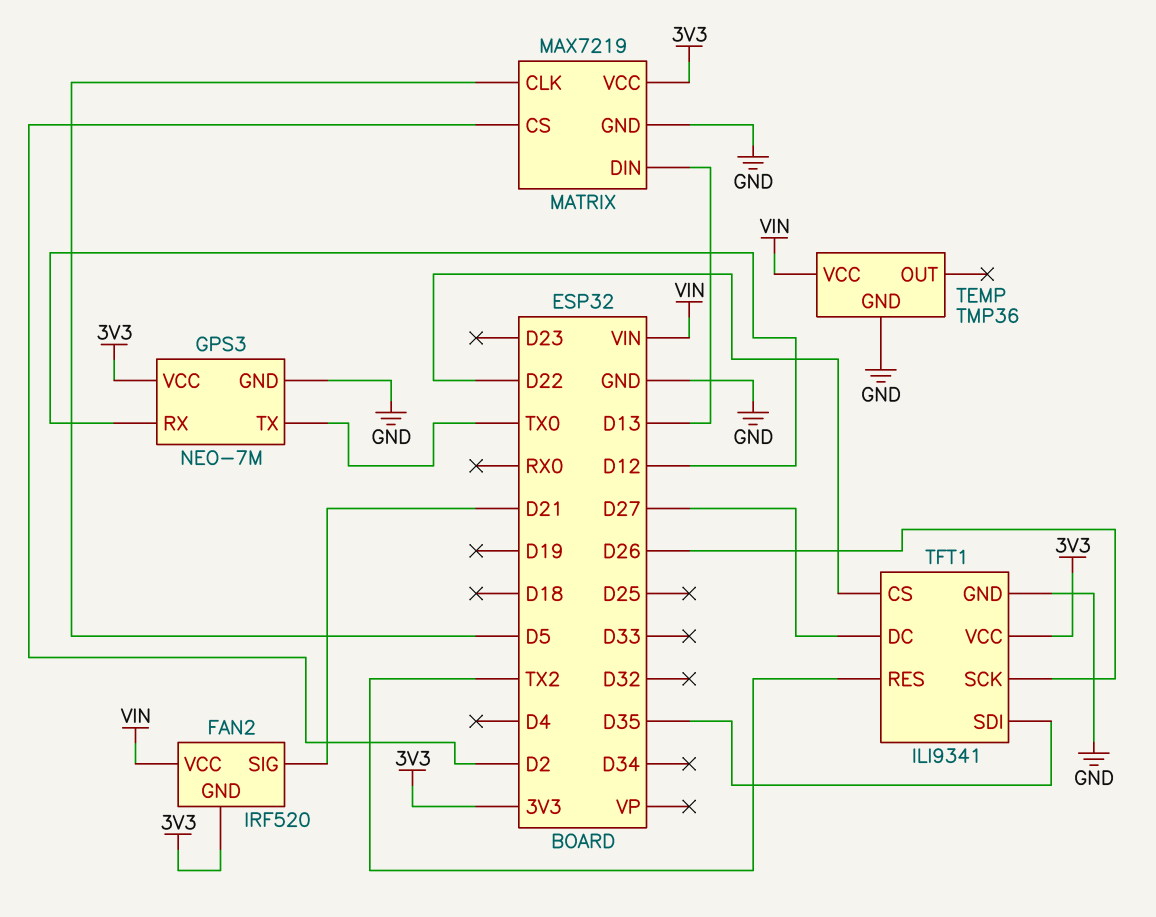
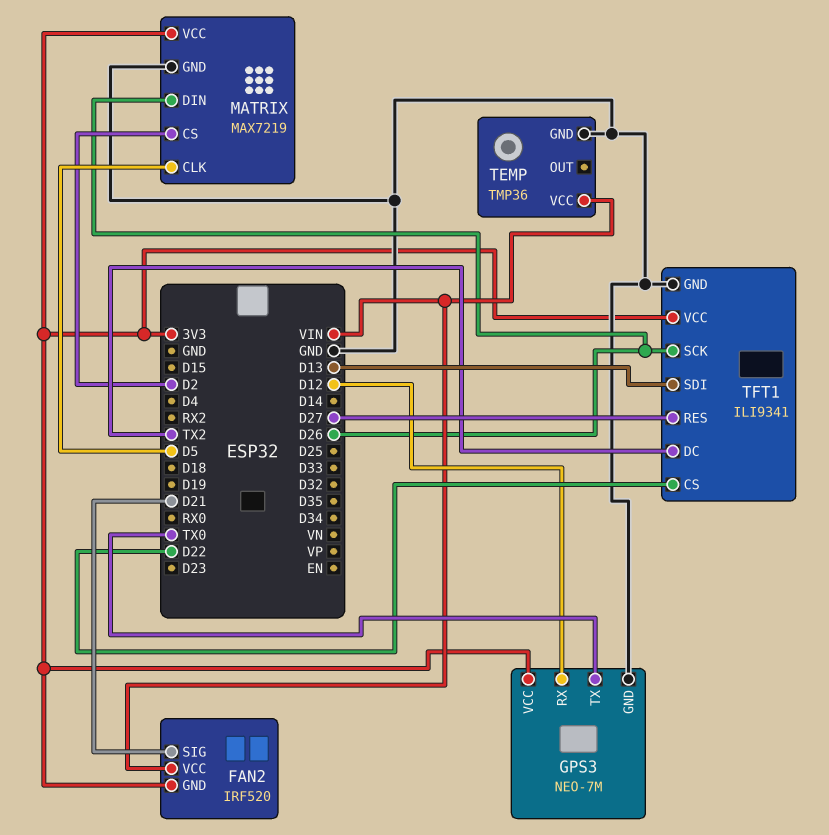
MATRIX pin DIN: D13 -> D26
TFT1 pin DC: D27 -> TX2
TFT1 pin RES: TX2 -> D27
TFT1 pin SDI: D35 -> D13

